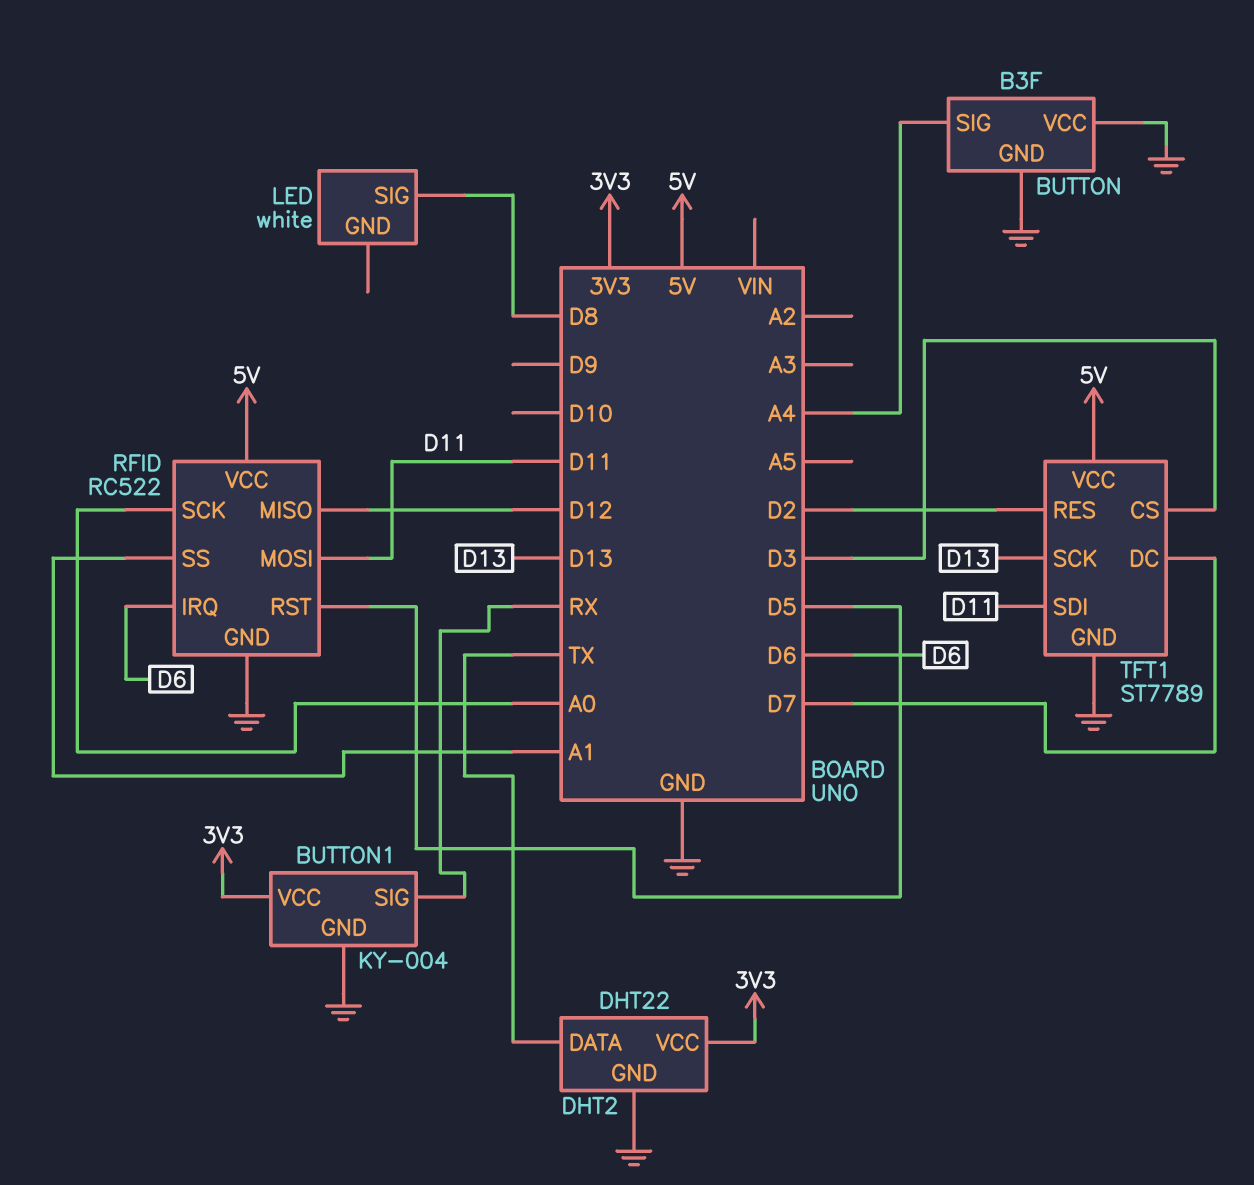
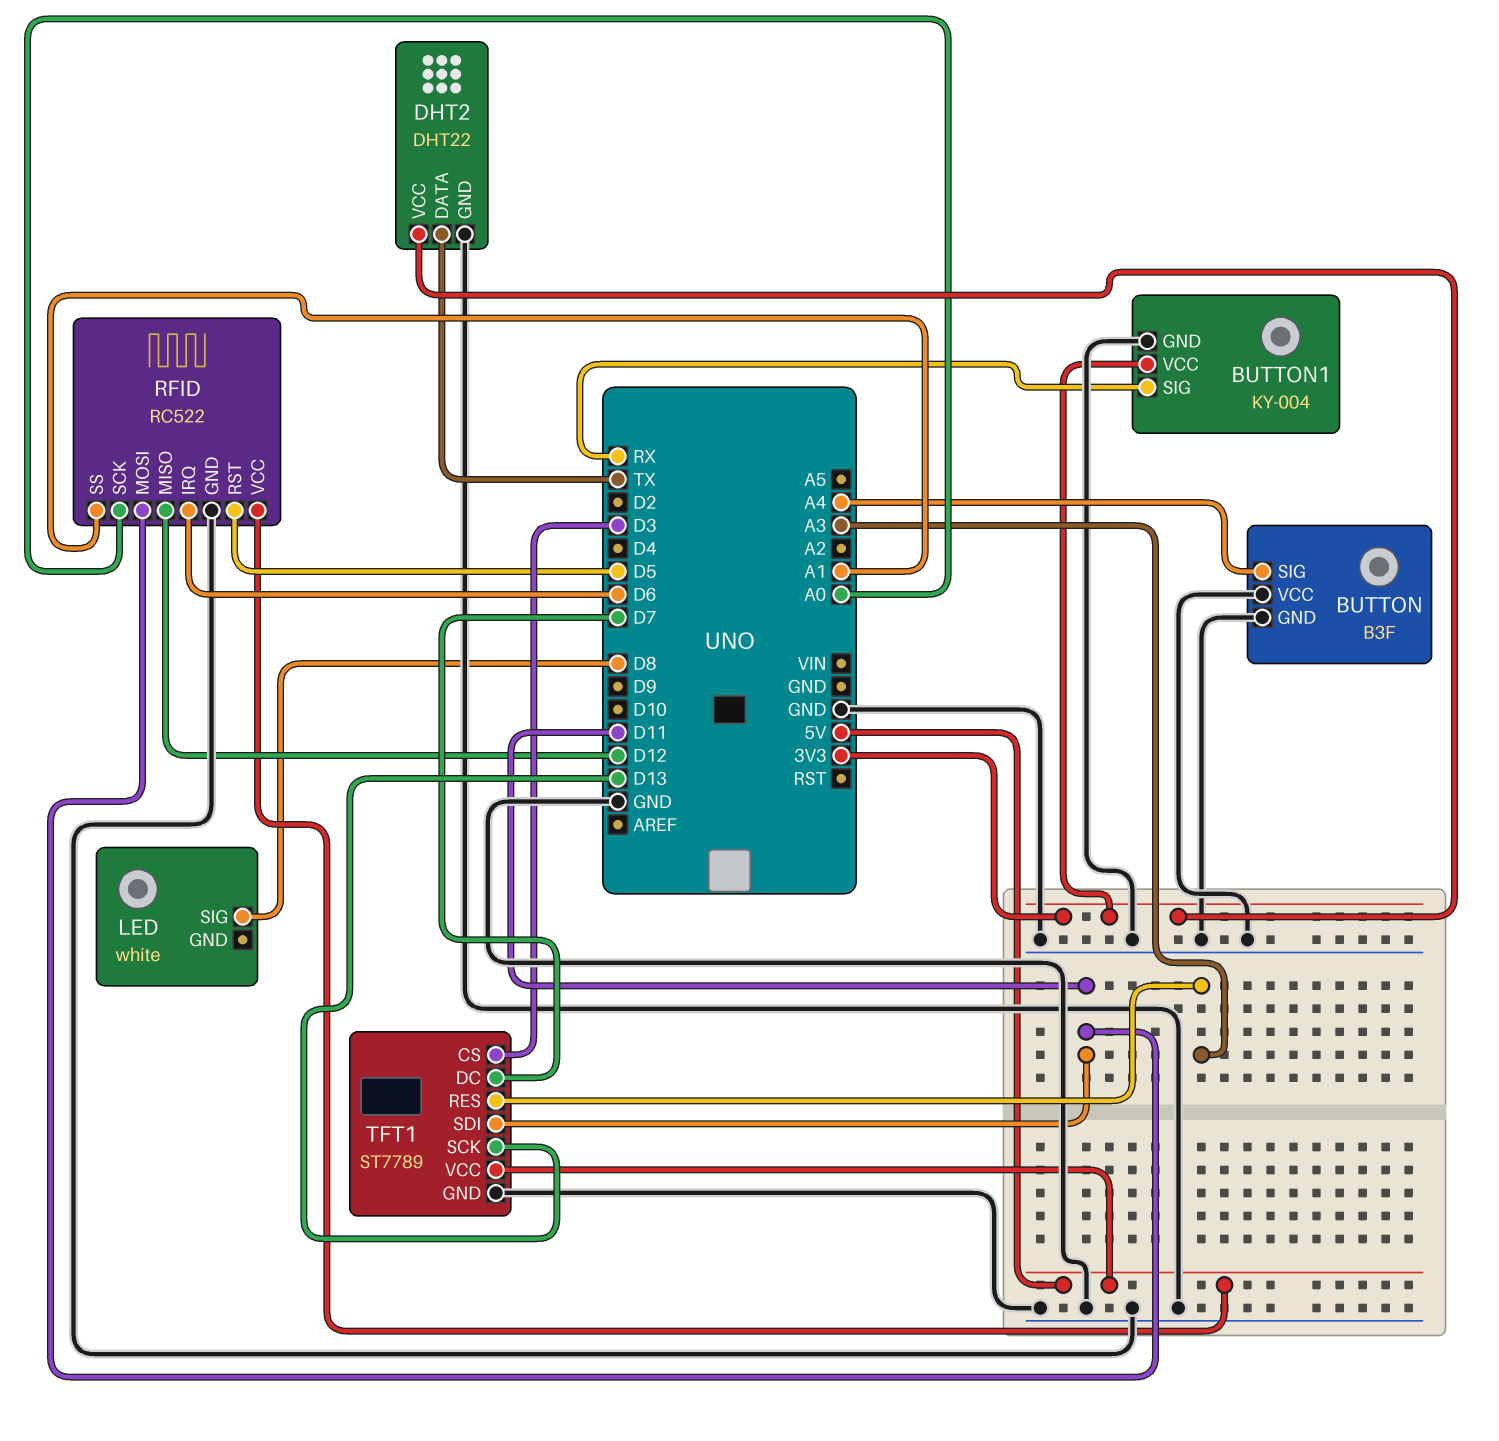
TFT1 pin RES: D2 -> A3

